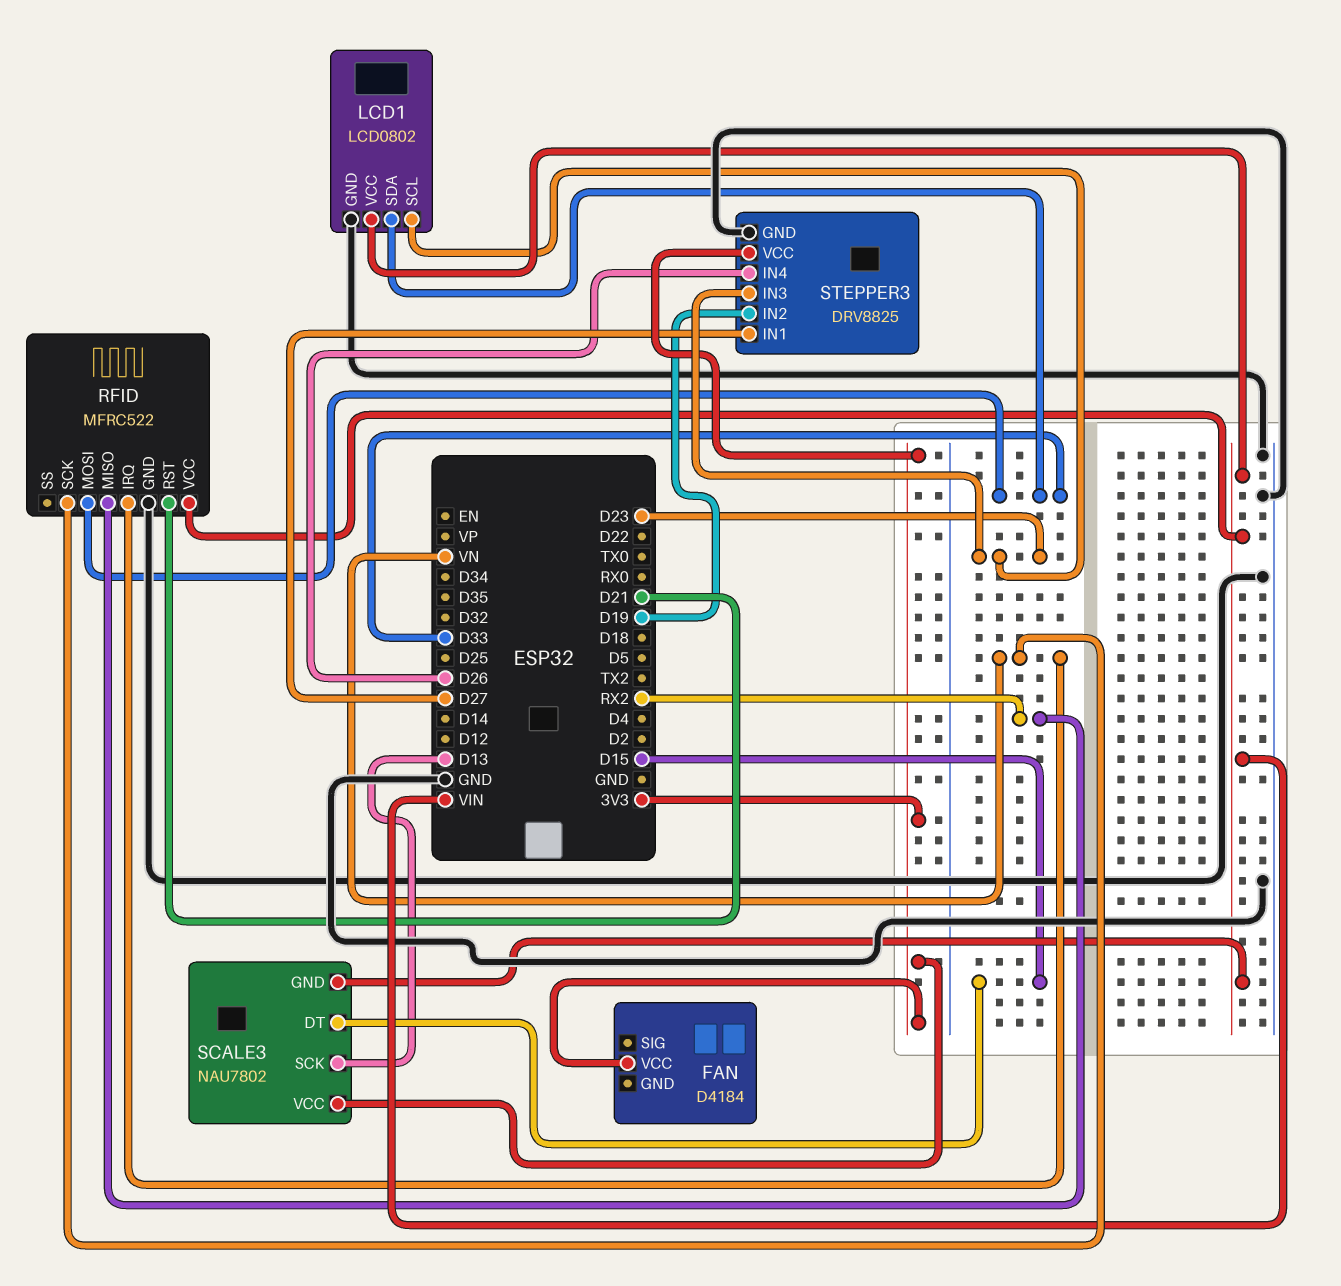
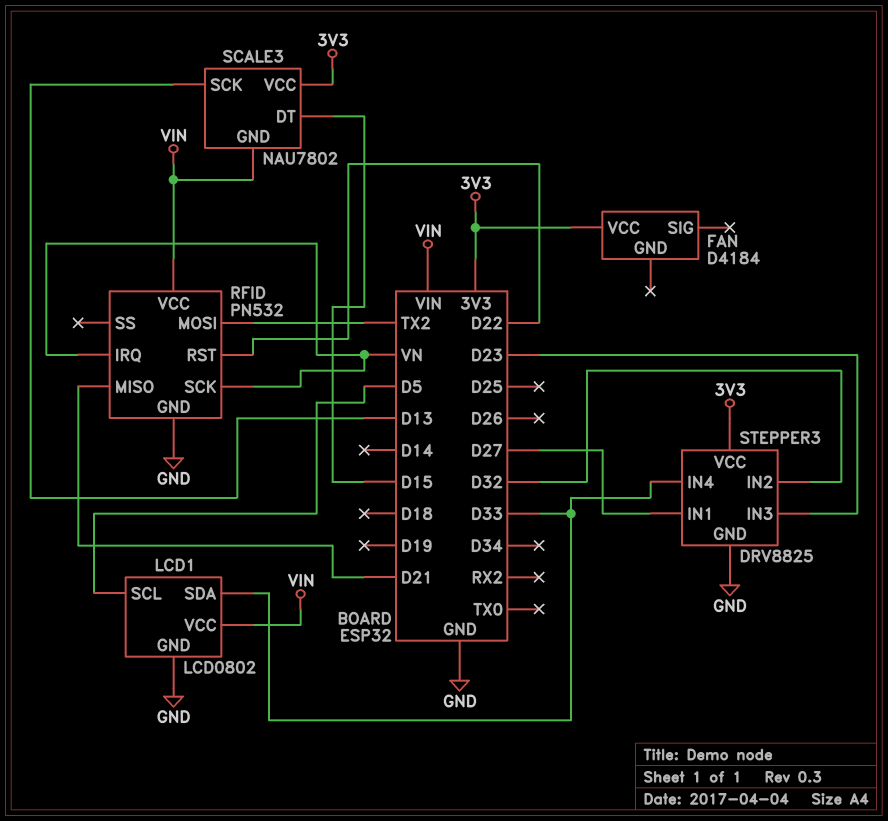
LCD1 pin SCL: D23 -> D5
RFID: MFRC522 -> PN532
RFID pin MISO: RX2 -> D21
RFID pin MOSI: D33 -> TX2
RFID pin RST: D21 -> D22
STEPPER3 pin IN2: D19 -> D32
STEPPER3 pin IN4: D26 -> D33

